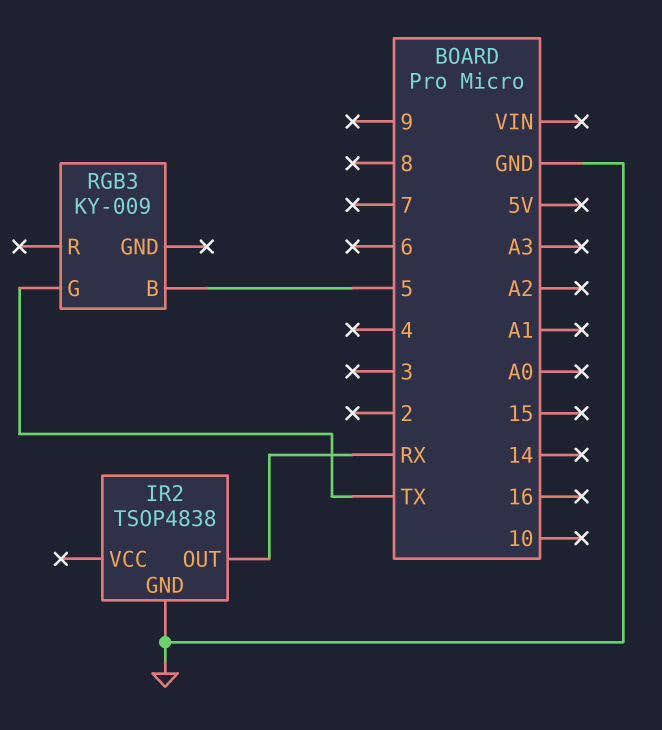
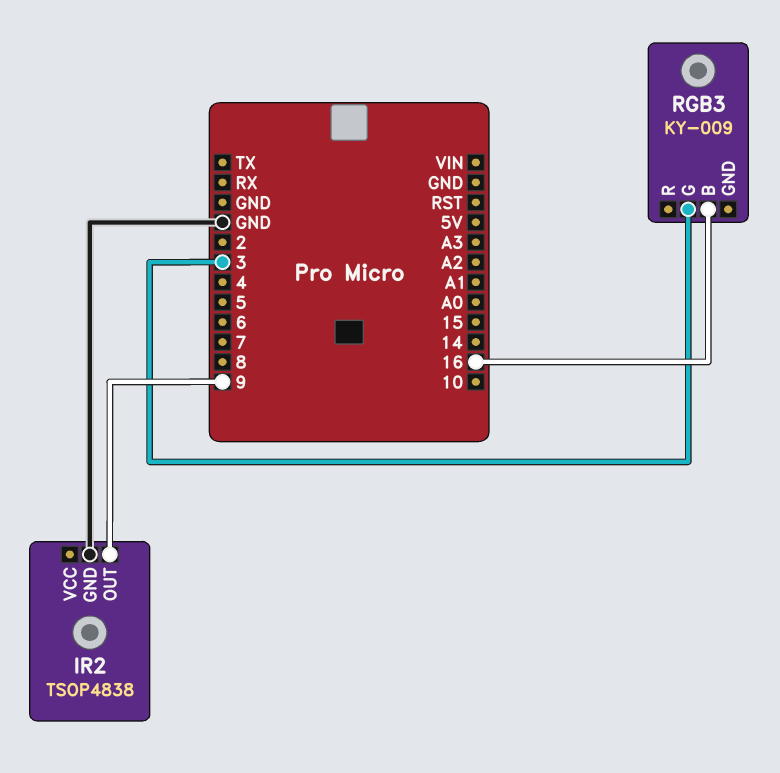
IR2 pin OUT: RX -> 9
RGB3 pin B: 5 -> 16
RGB3 pin G: TX -> 3

